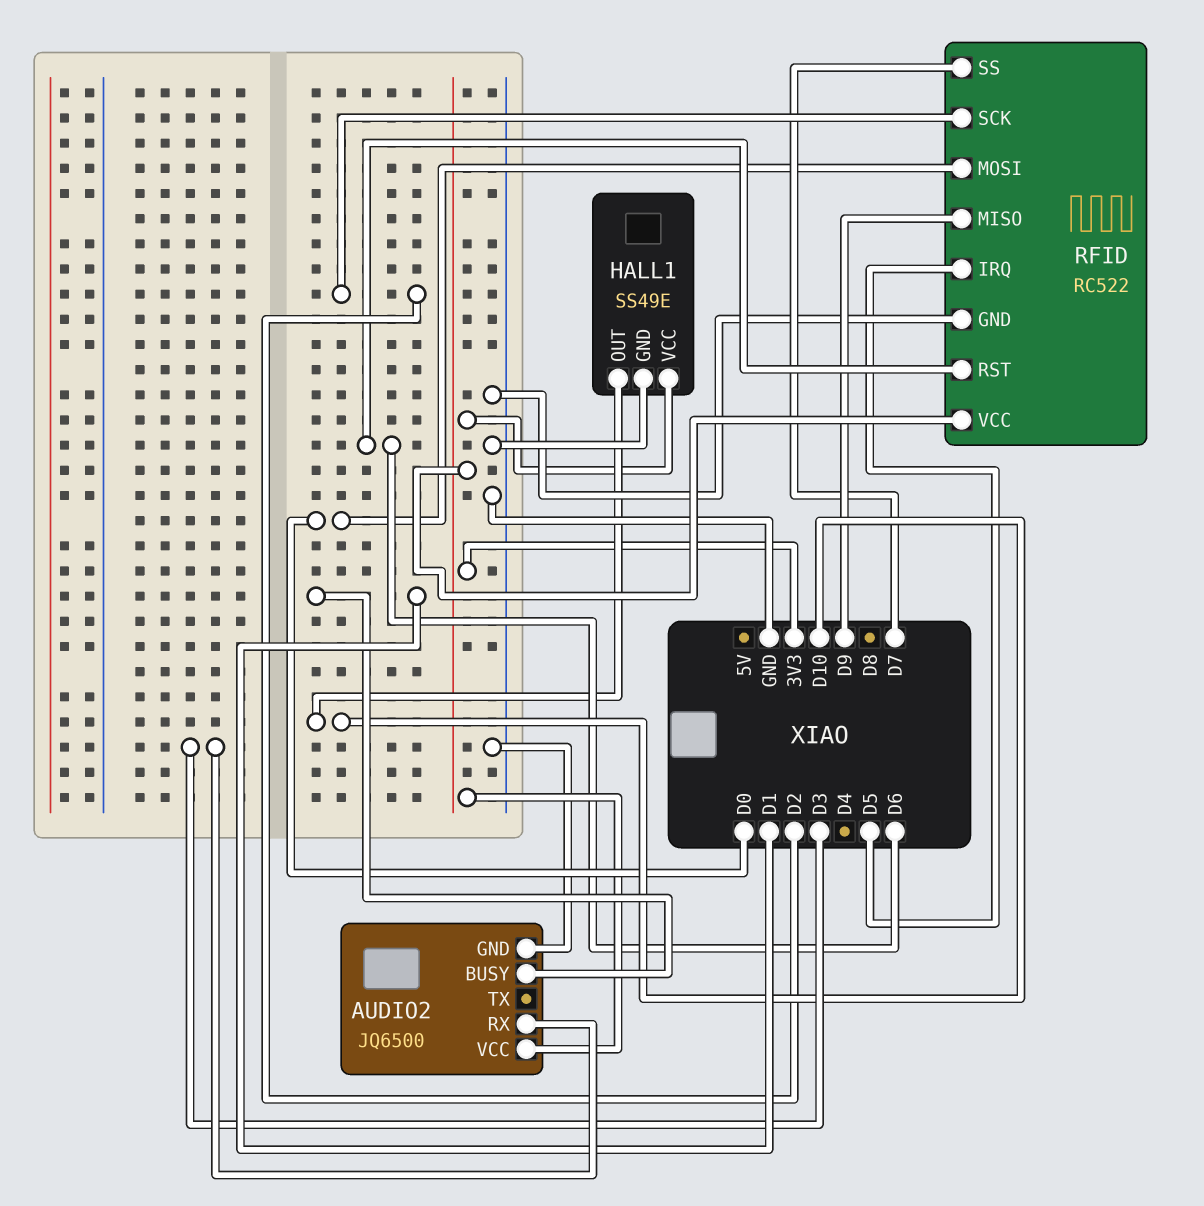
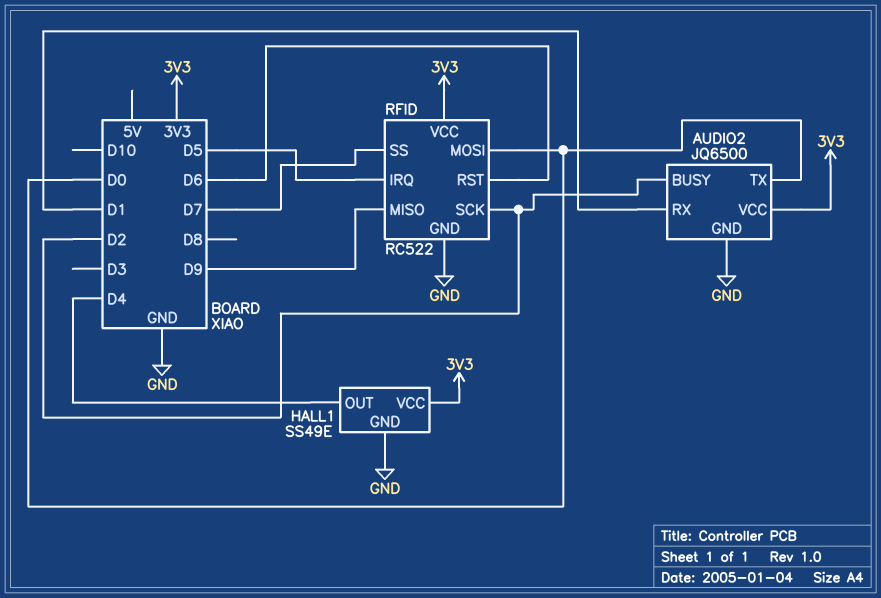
AUDIO2 pin BUSY: D1 -> D2
AUDIO2 pin RX: D3 -> D1
AUDIO2 pin TX: none -> D0
HALL1 pin OUT: D10 -> D4

